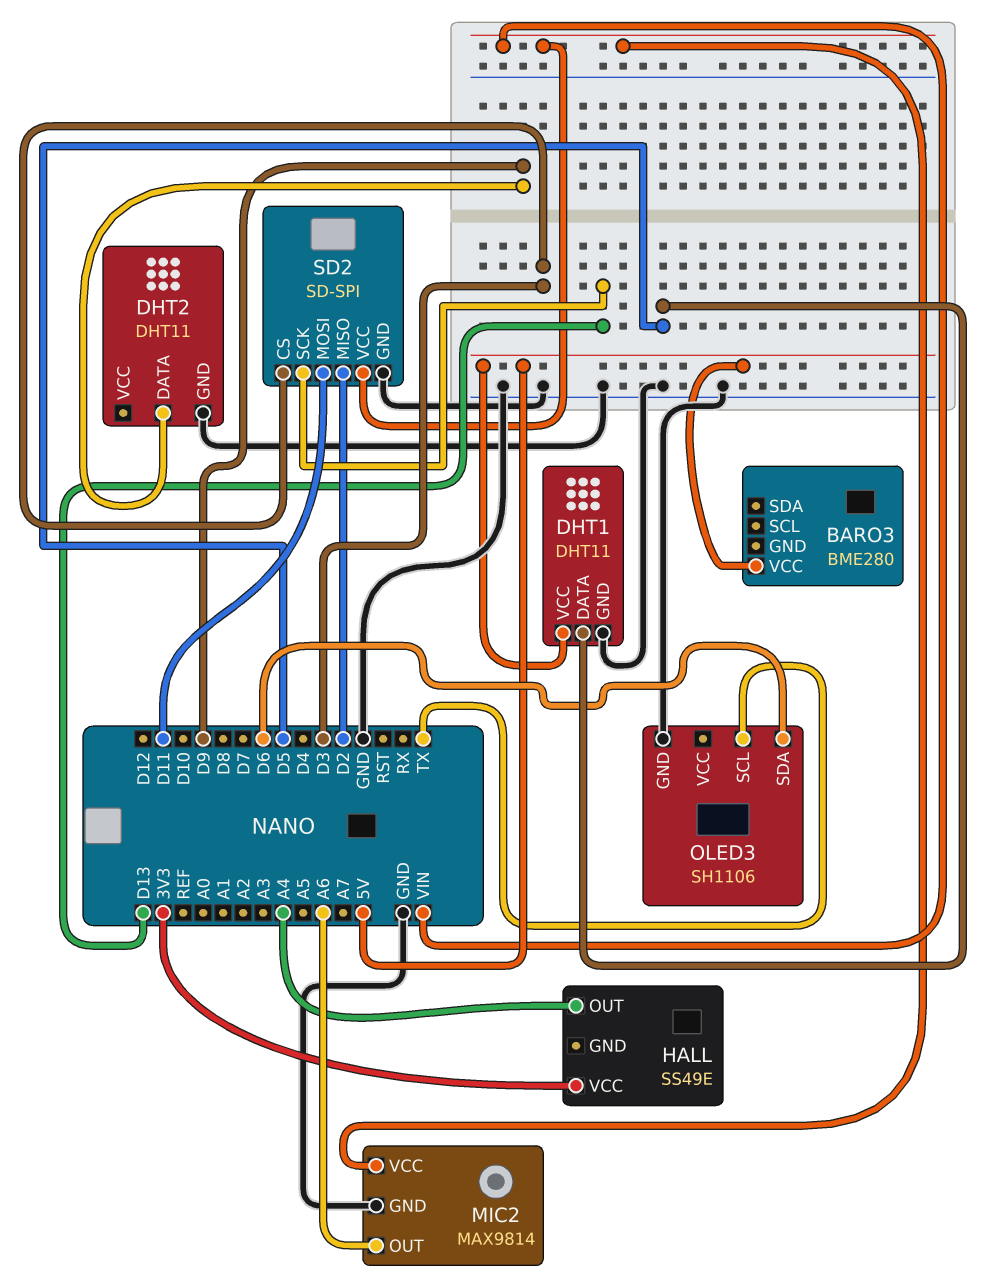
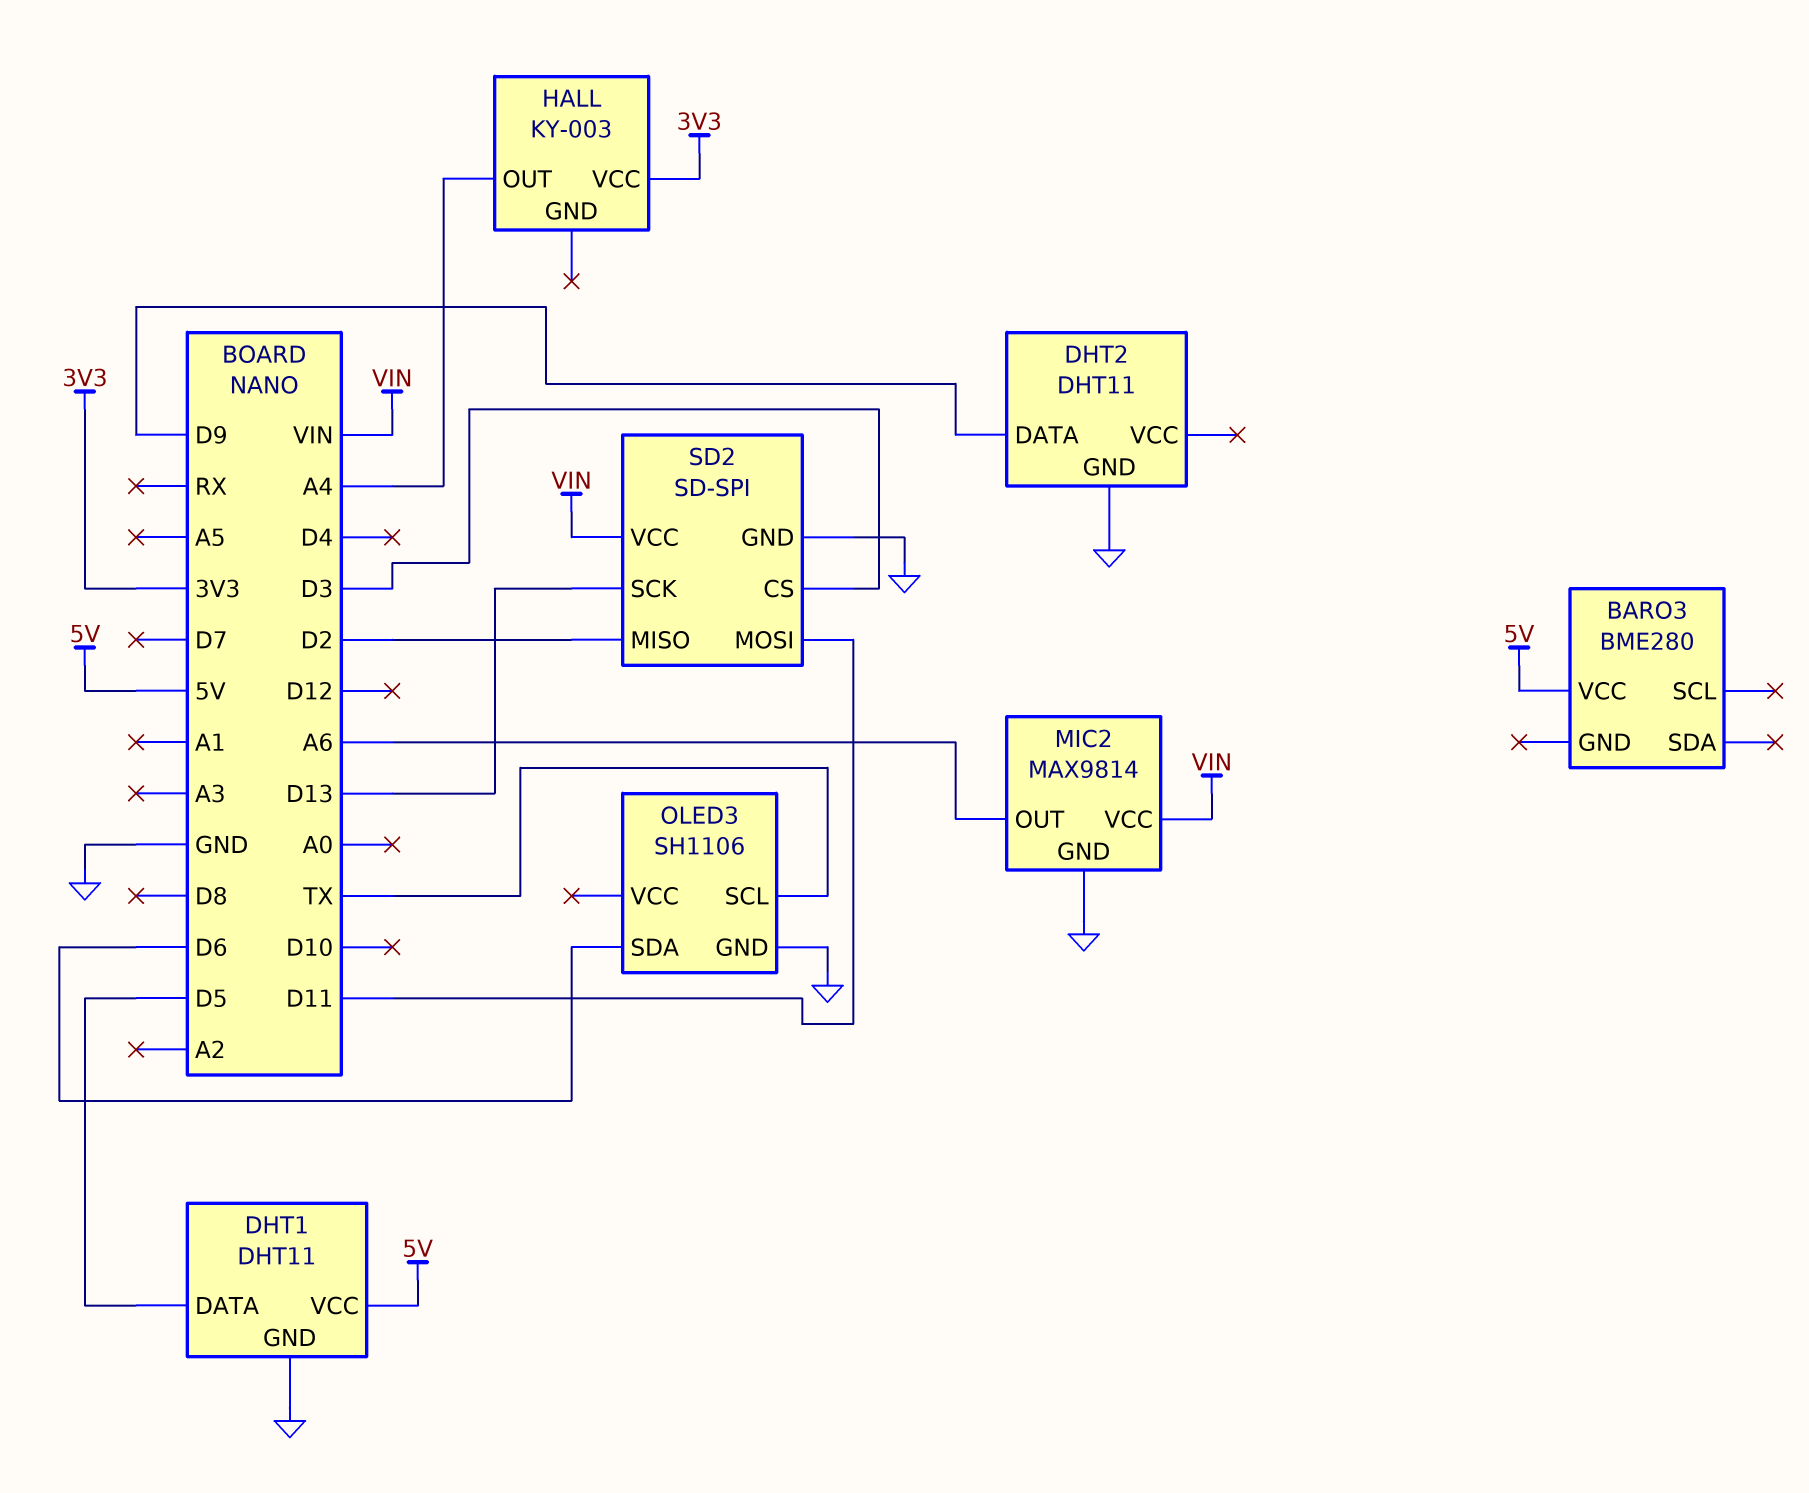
HALL: SS49E -> KY-003

